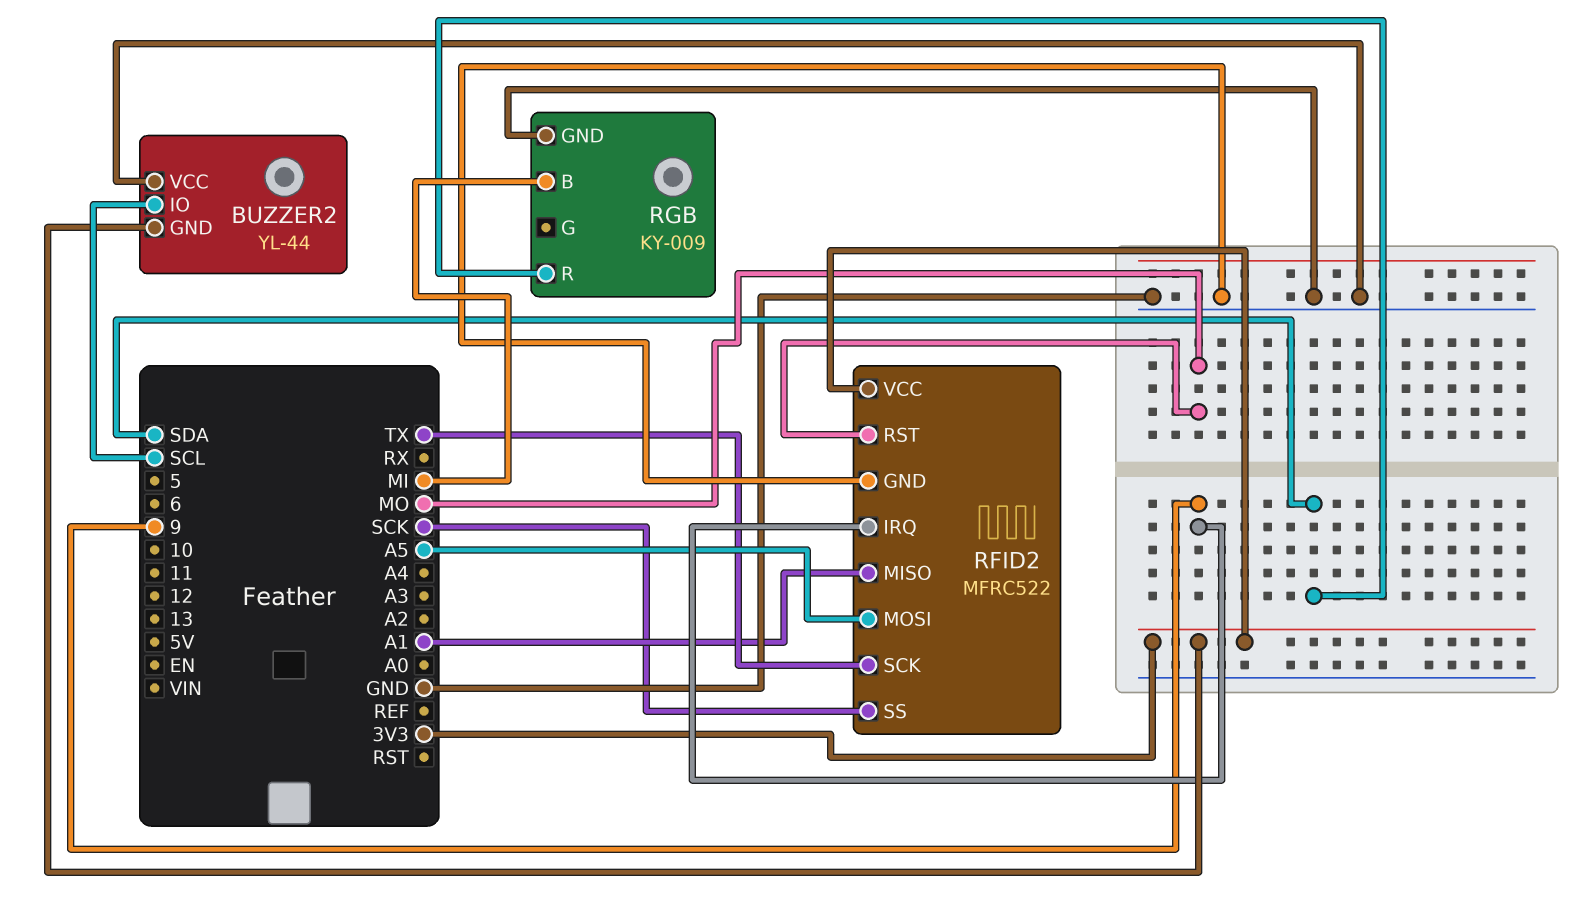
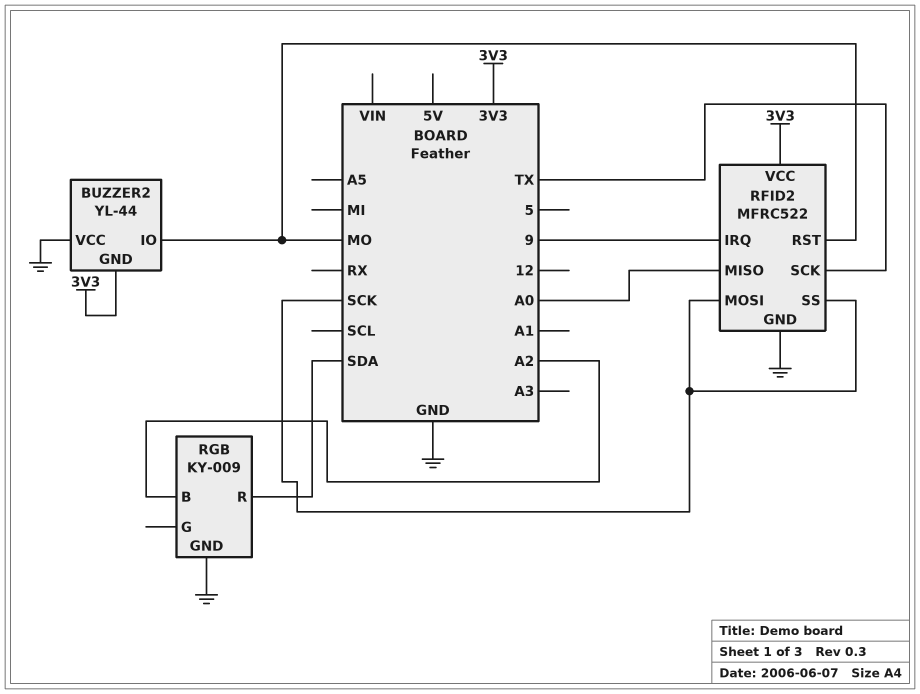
BUZZER2 pin IO: SCL -> MO
RFID2 pin MISO: A1 -> A0
RFID2 pin MOSI: A5 -> SCK
RGB pin B: MI -> A2

